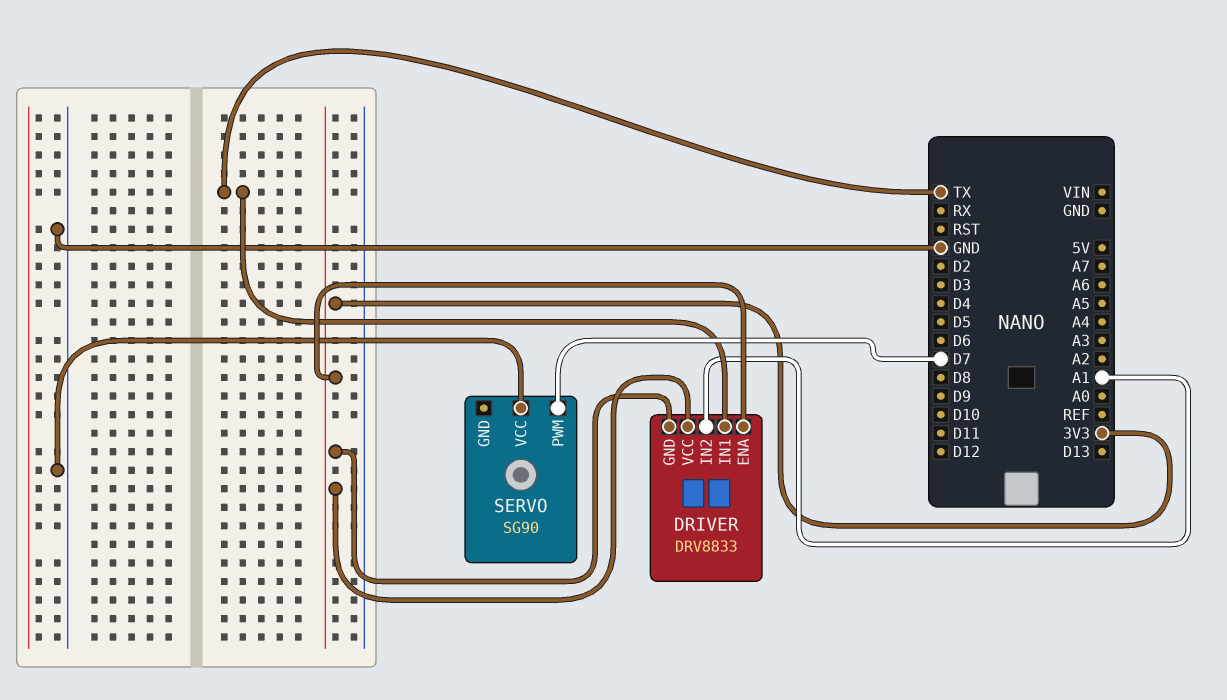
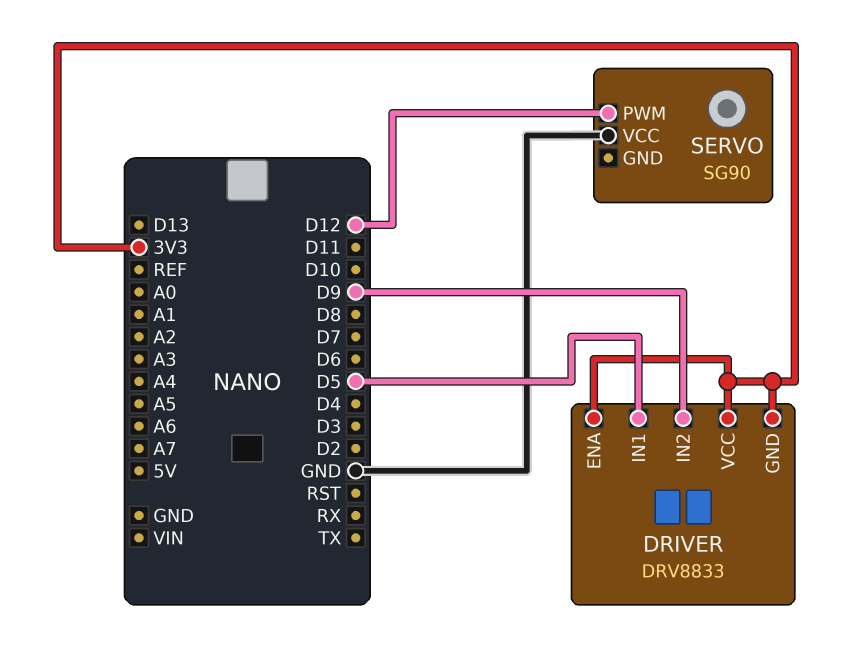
DRIVER pin IN1: TX -> D5
DRIVER pin IN2: A1 -> D9
SERVO pin PWM: D7 -> D12

